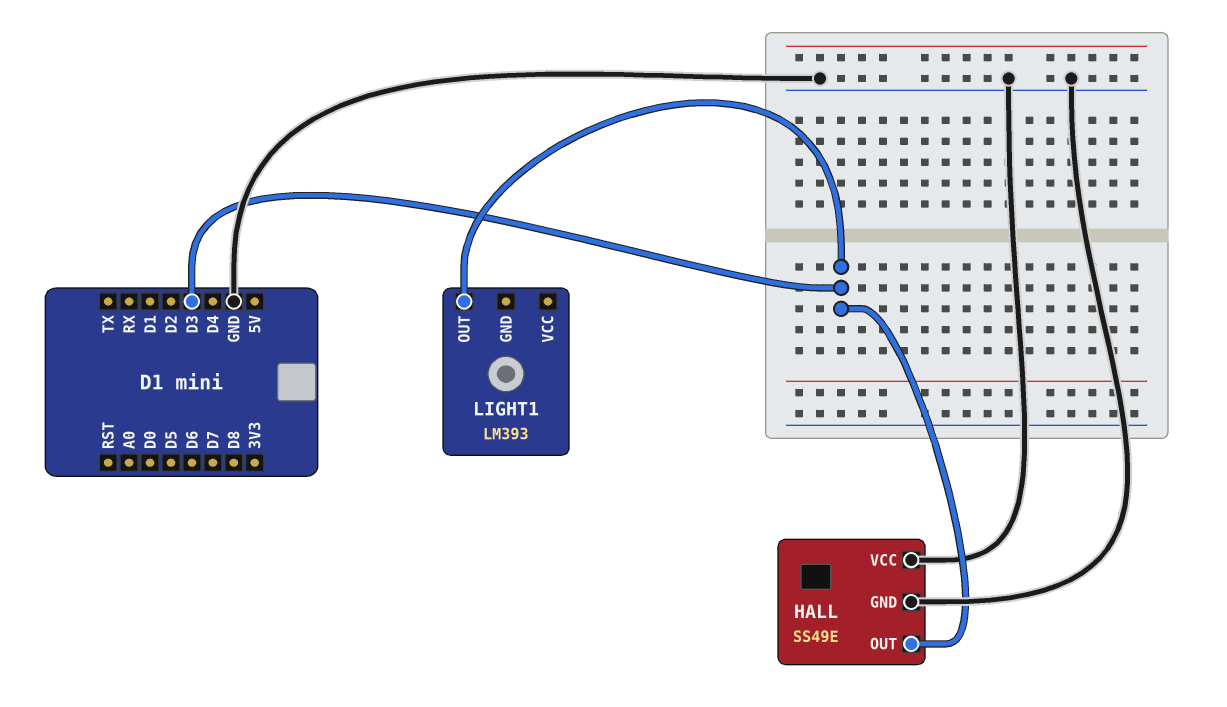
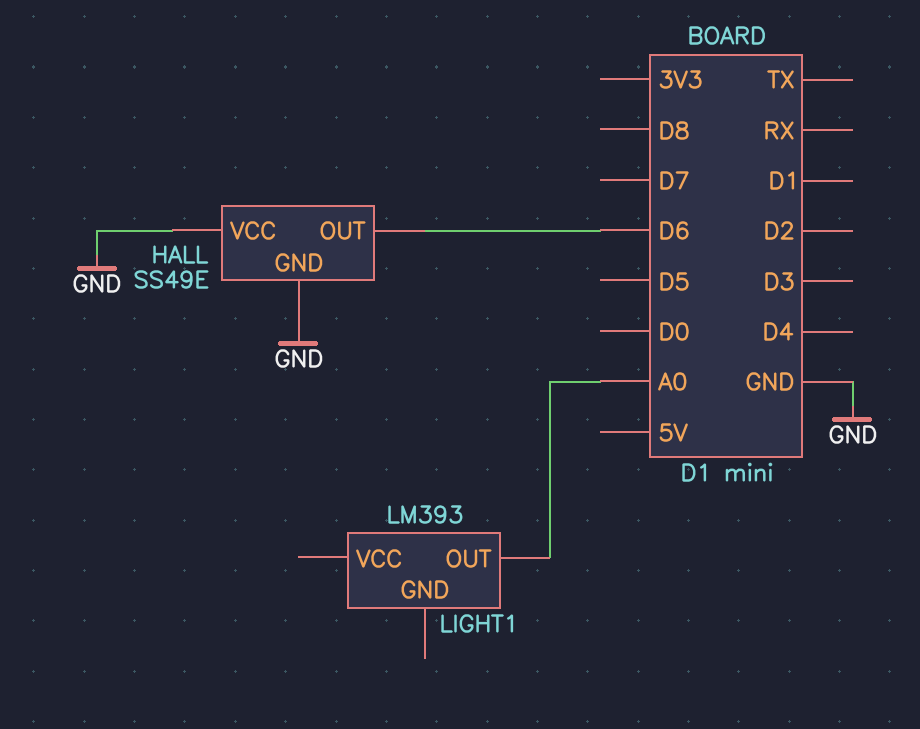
HALL pin OUT: D3 -> D6
LIGHT1 pin OUT: D3 -> A0

